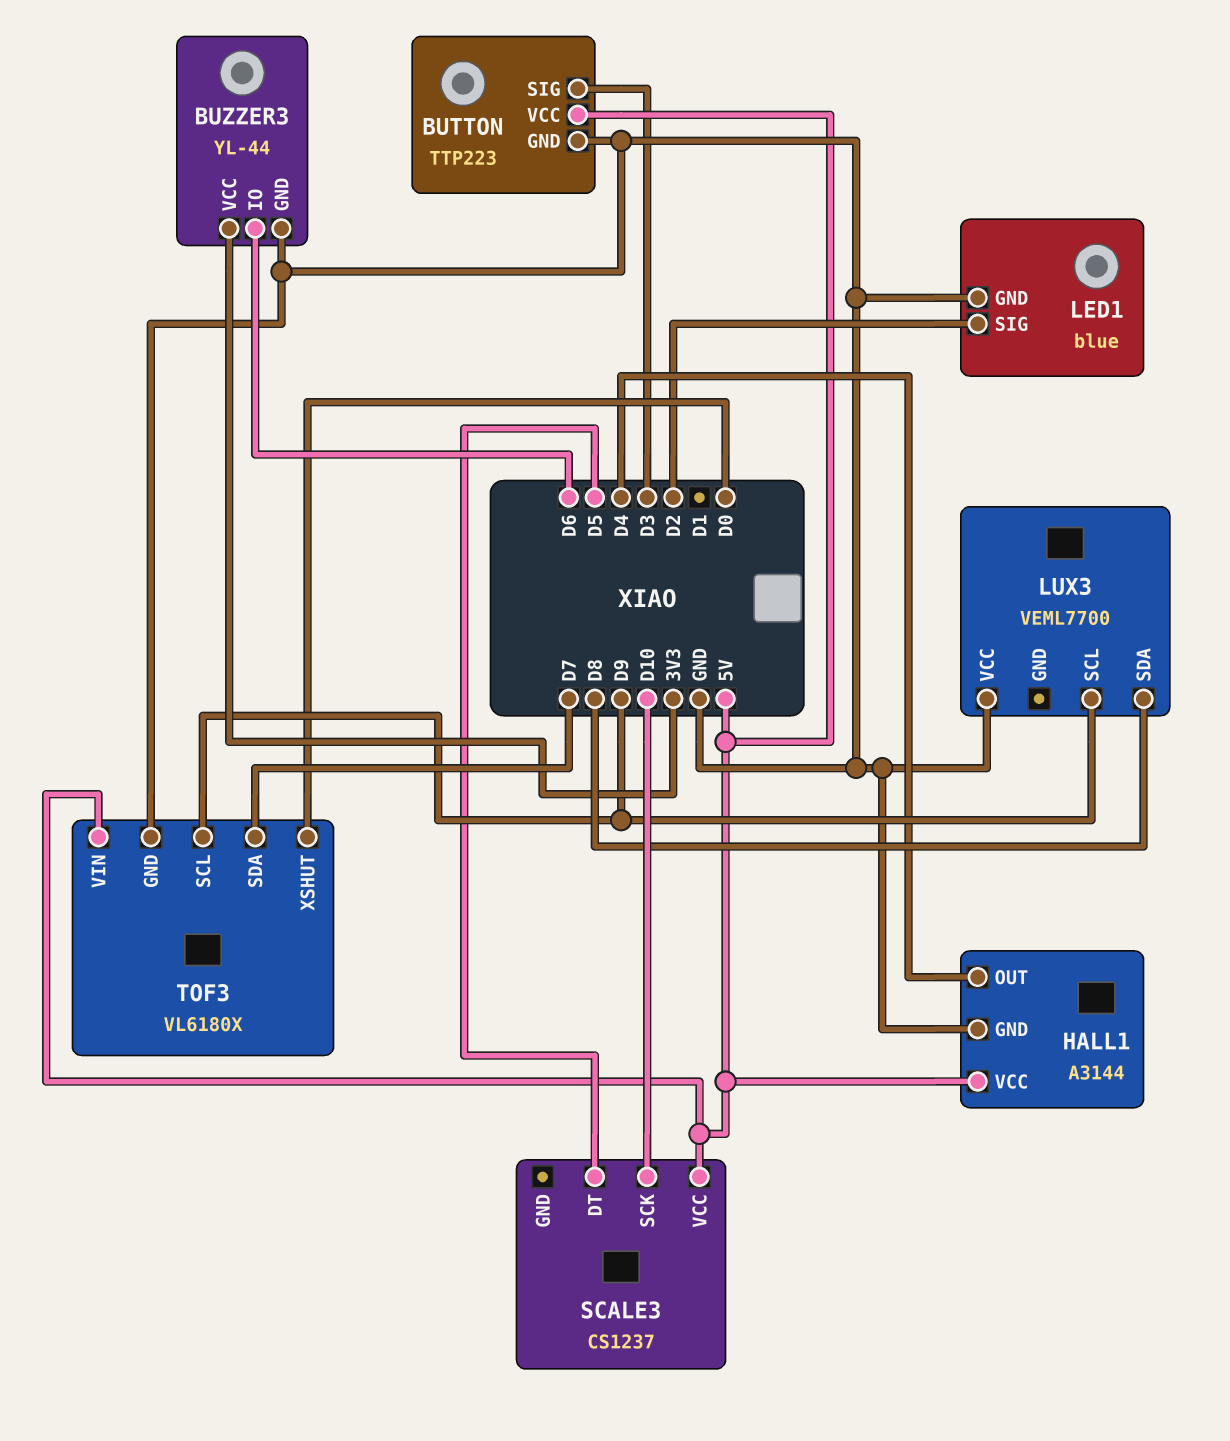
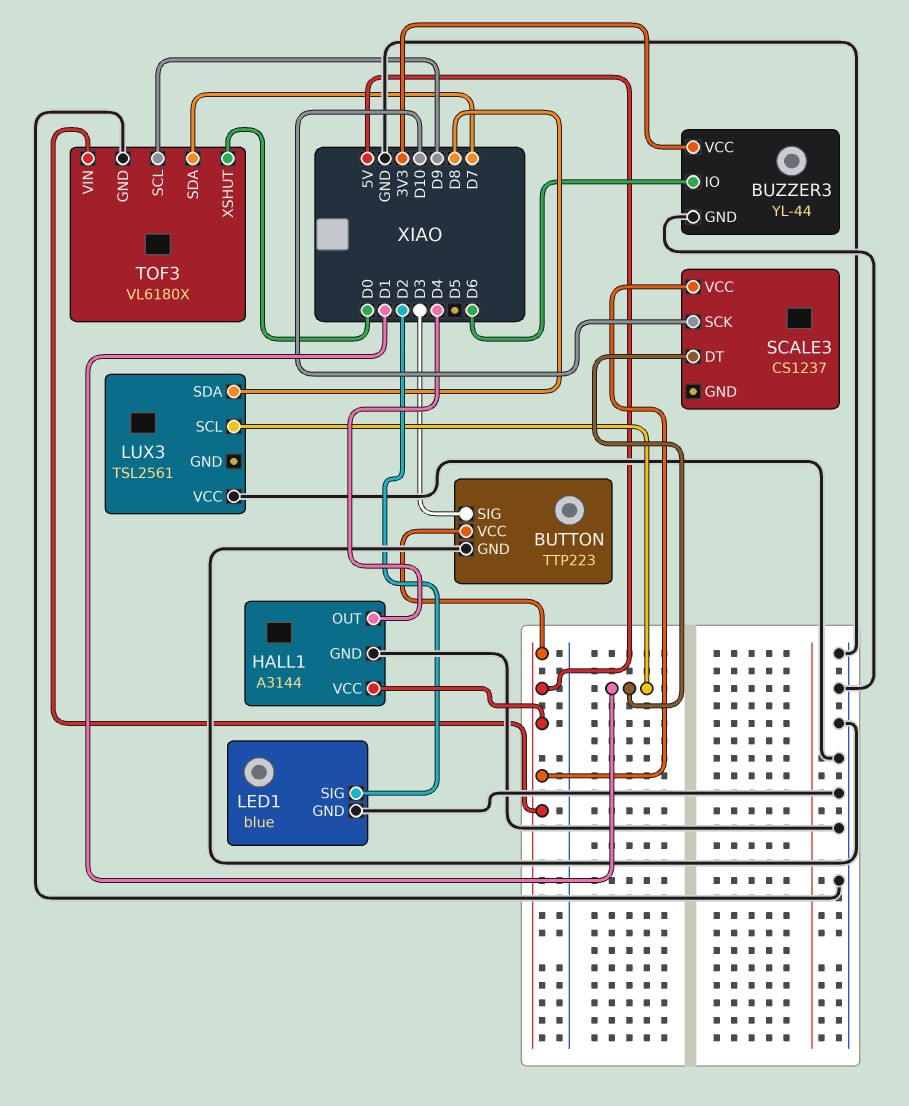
LUX3: VEML7700 -> TSL2561
LUX3 pin SCL: D9 -> D1
SCALE3 pin DT: D5 -> D1

